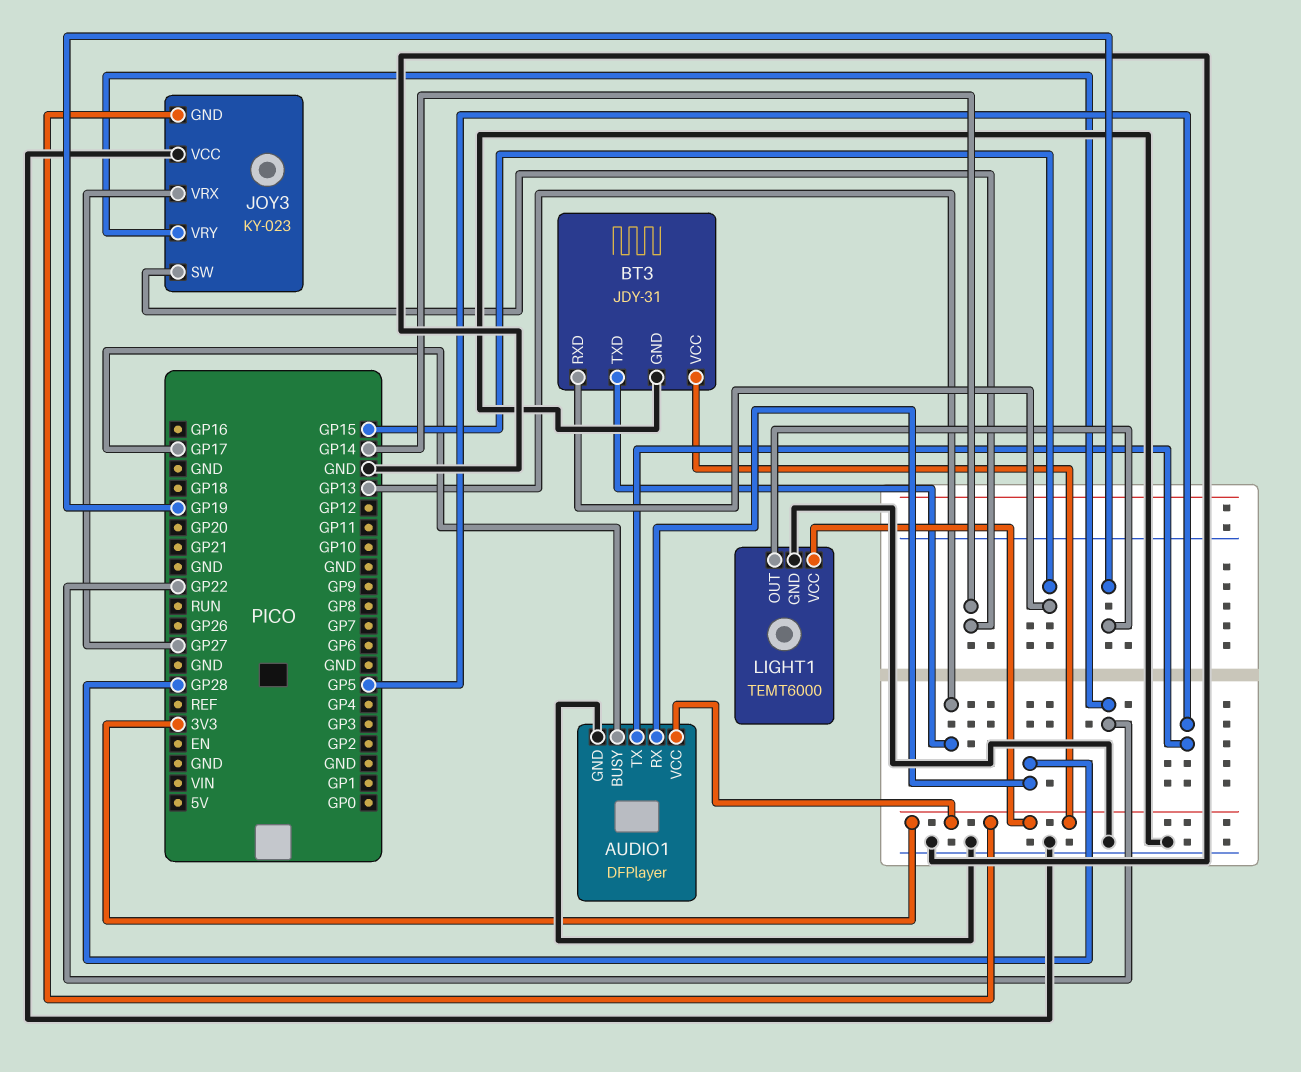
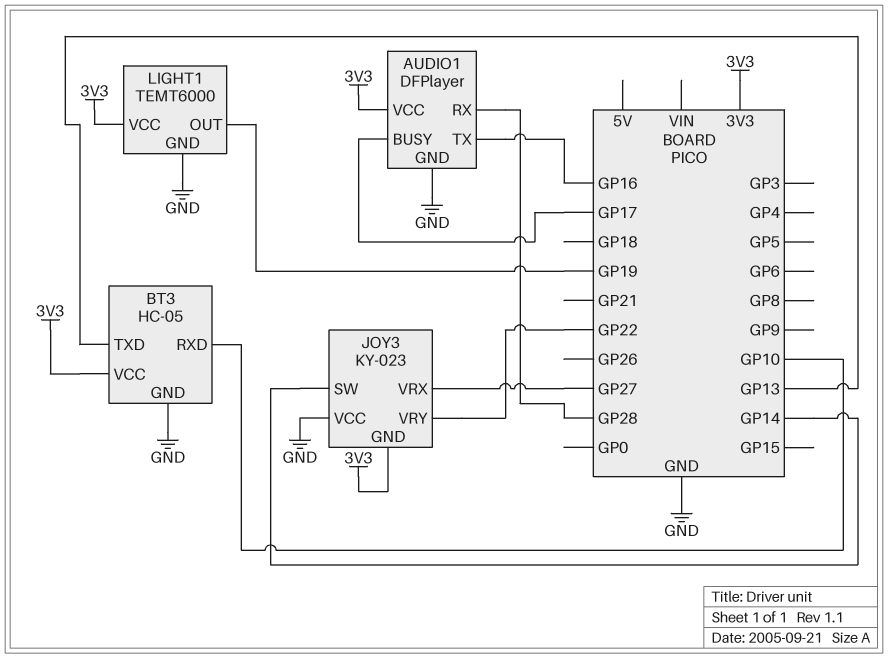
AUDIO1 pin TX: GP5 -> GP16
BT3: JDY-31 -> HC-05
BT3 pin RXD: GP15 -> GP10

